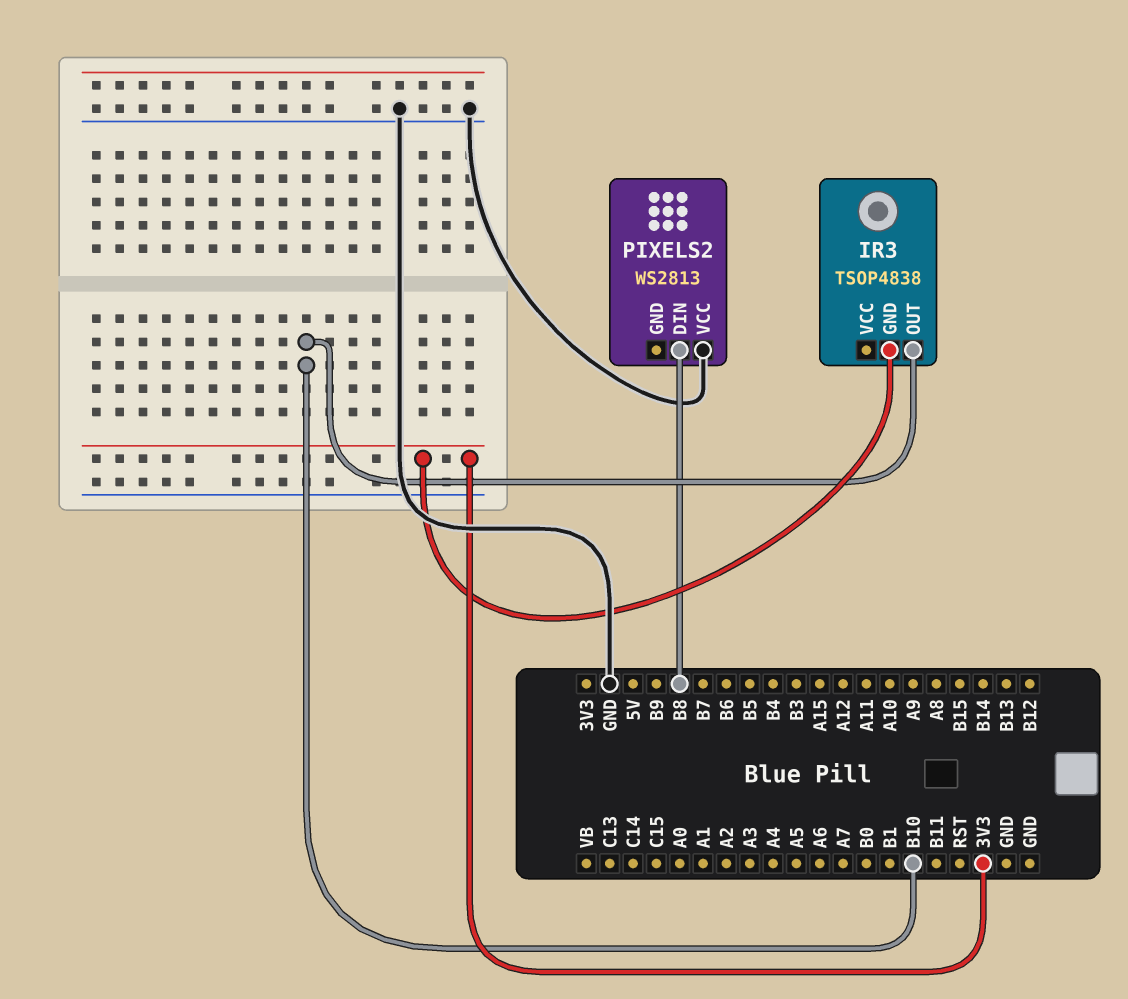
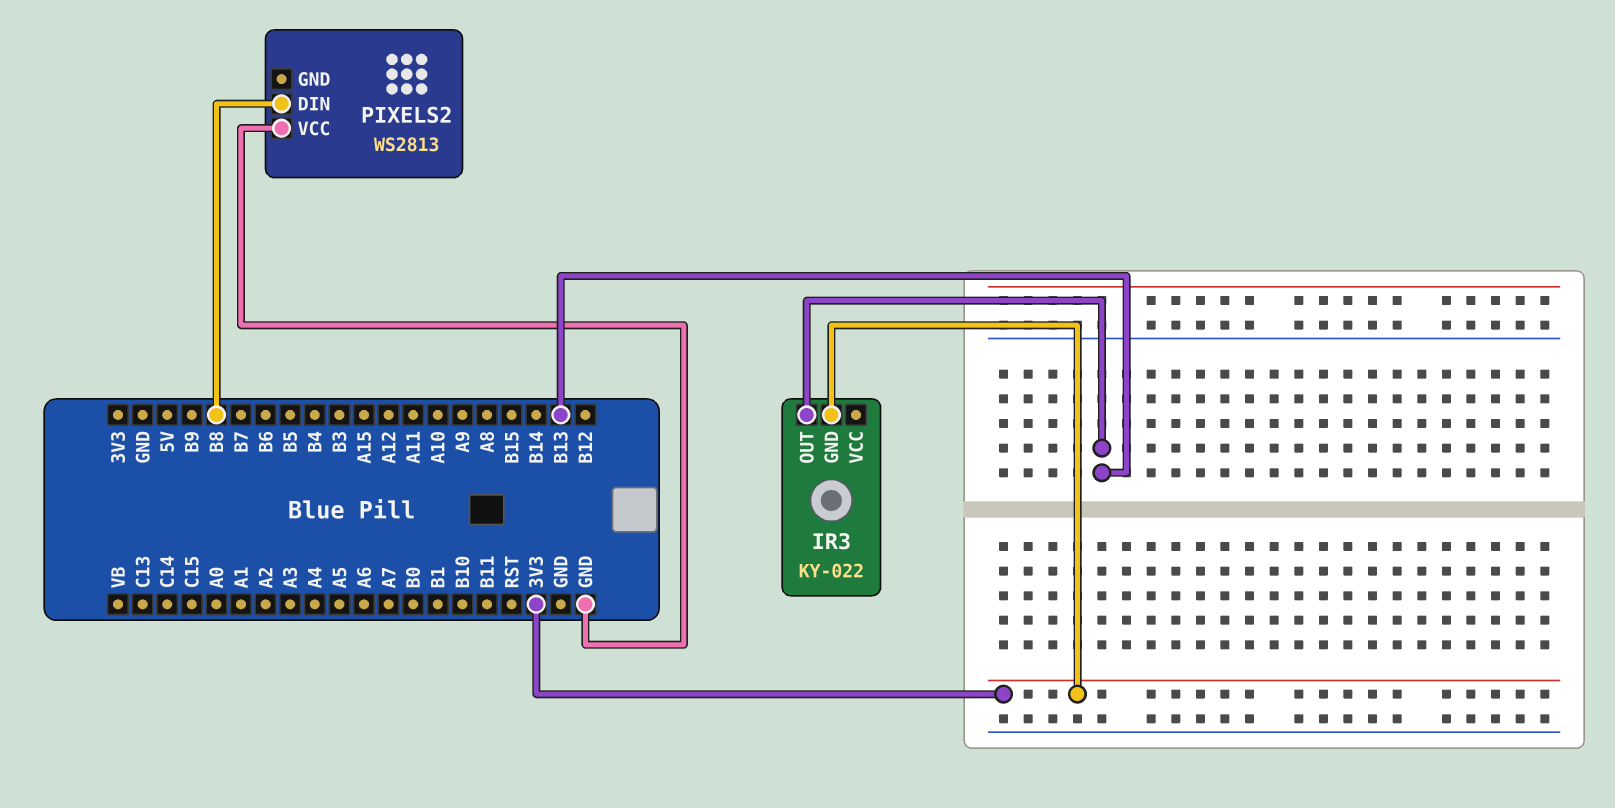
IR3: TSOP4838 -> KY-022
IR3 pin OUT: B10 -> B13

